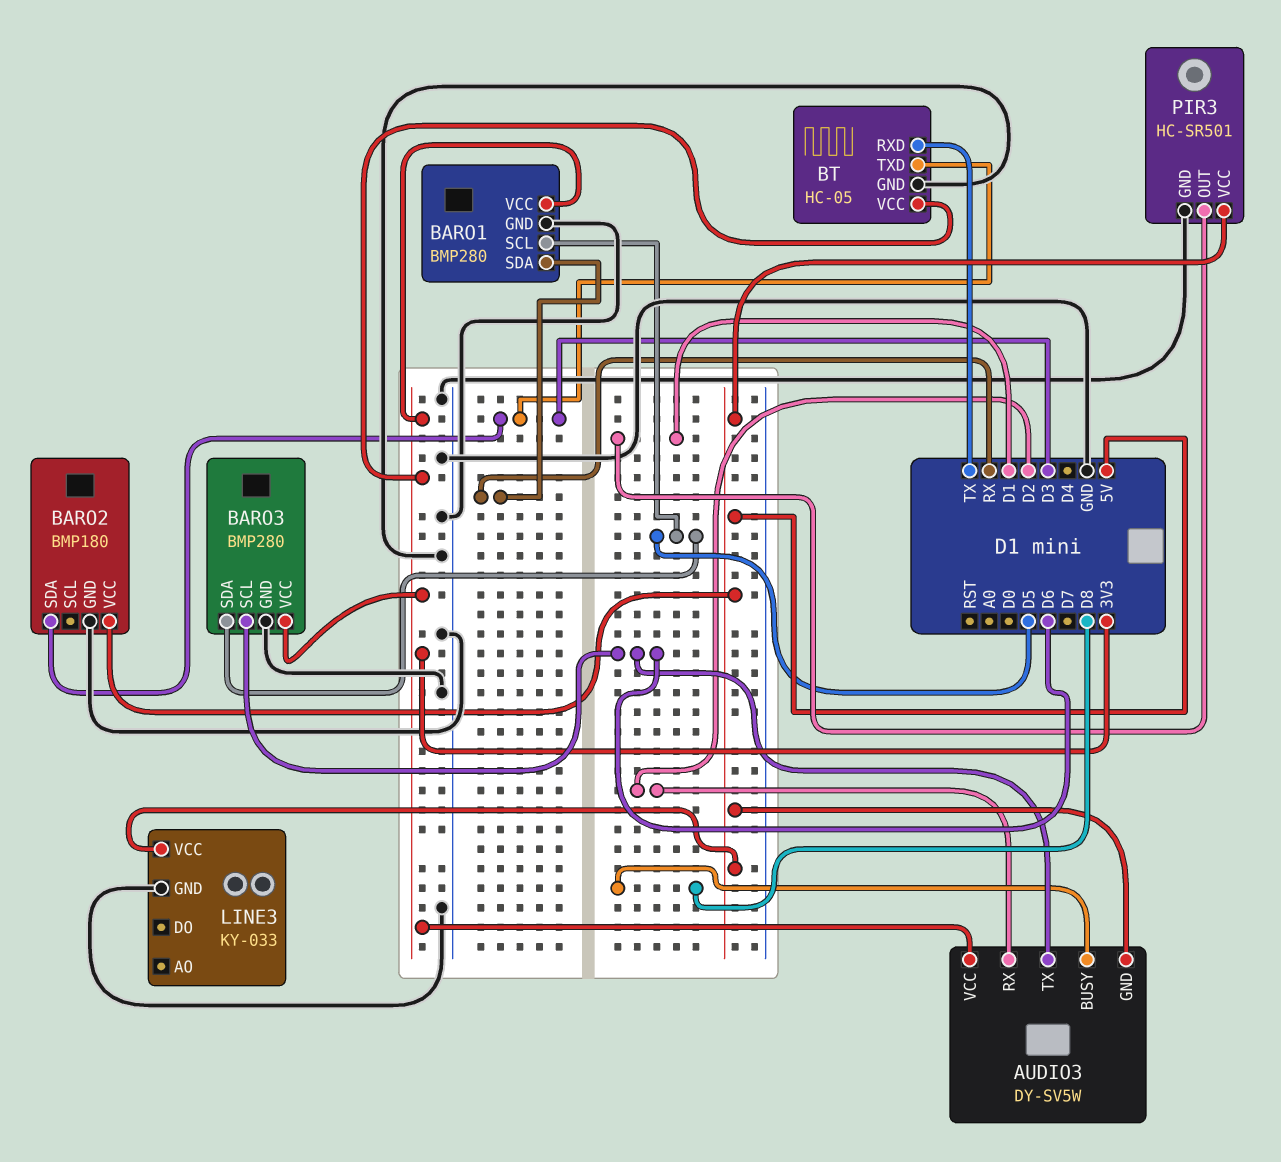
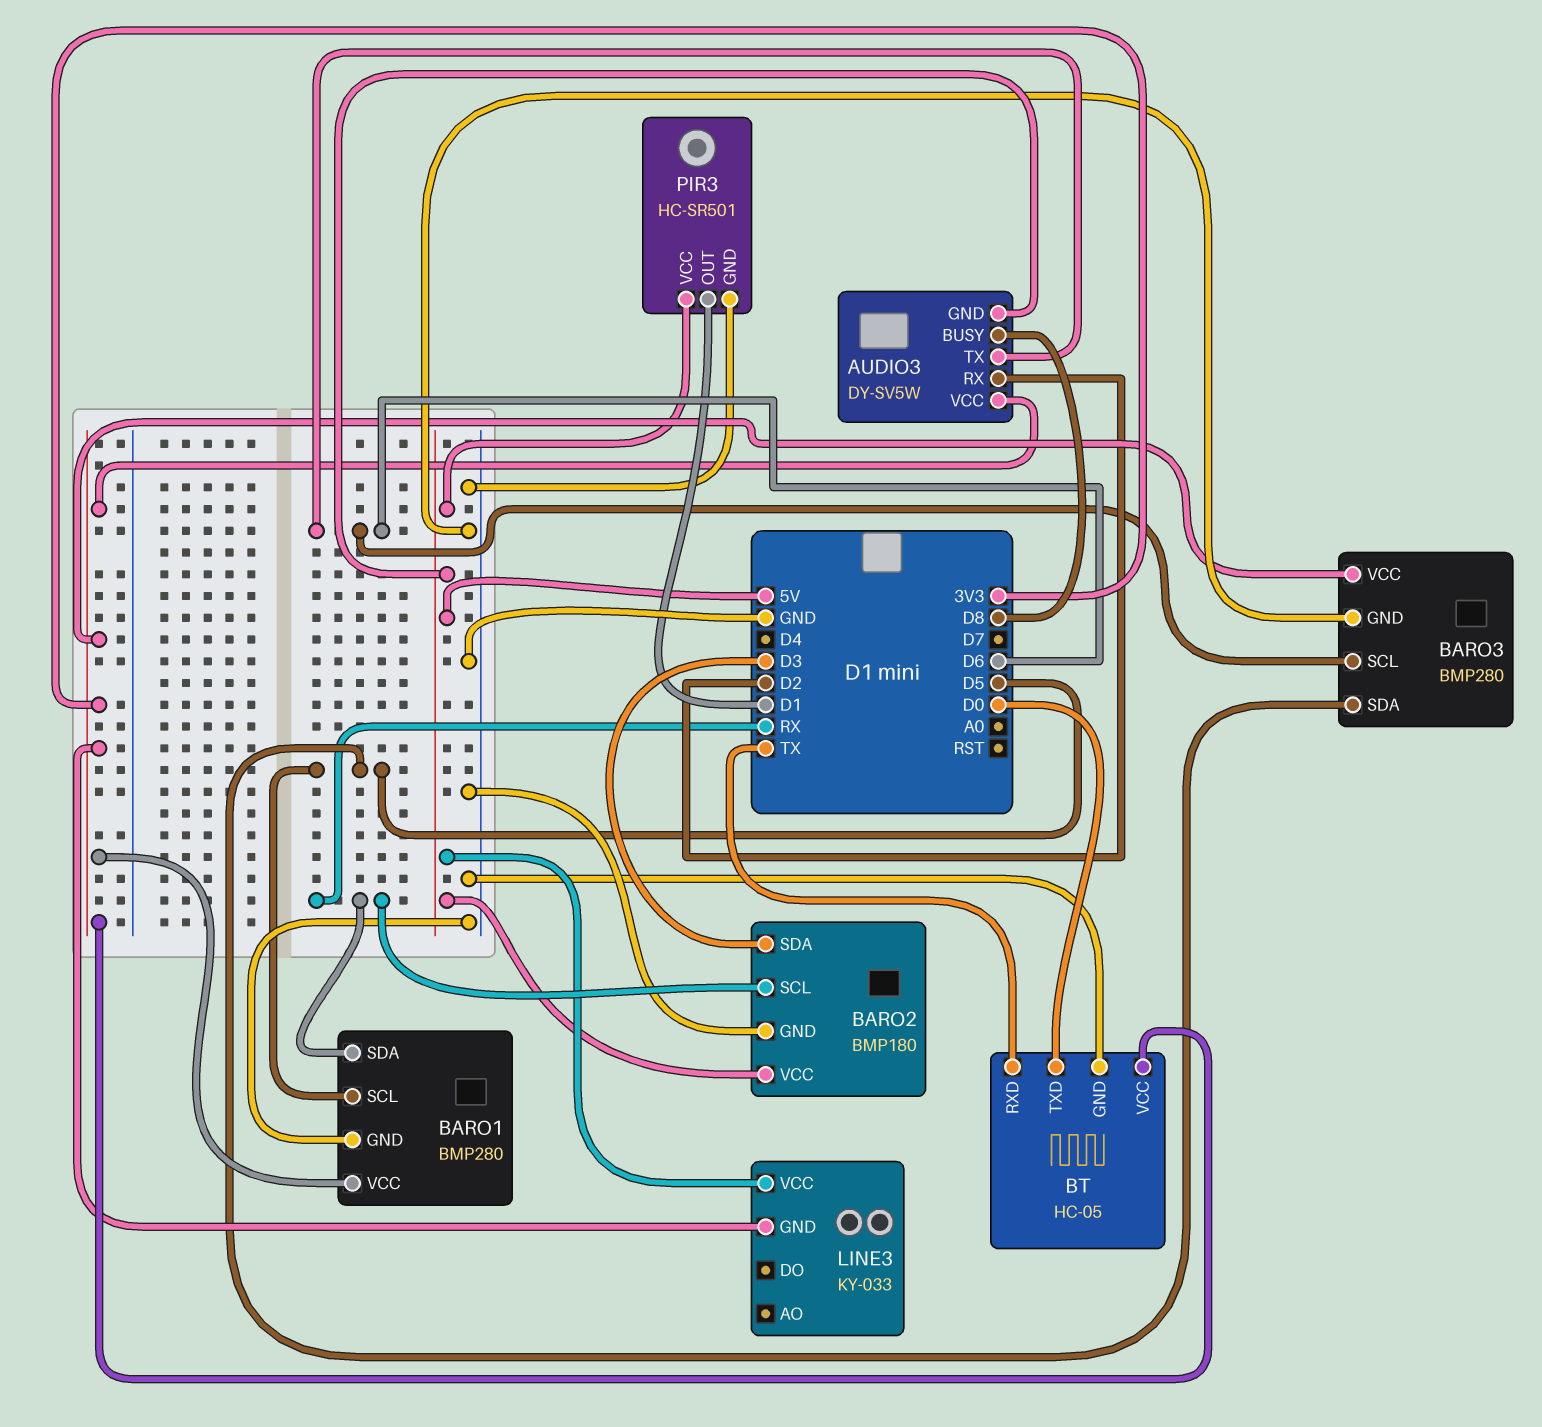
BARO2 pin SCL: none -> RX
BT pin TXD: D3 -> D0
LINE3 pin GND: GND -> 3V3

